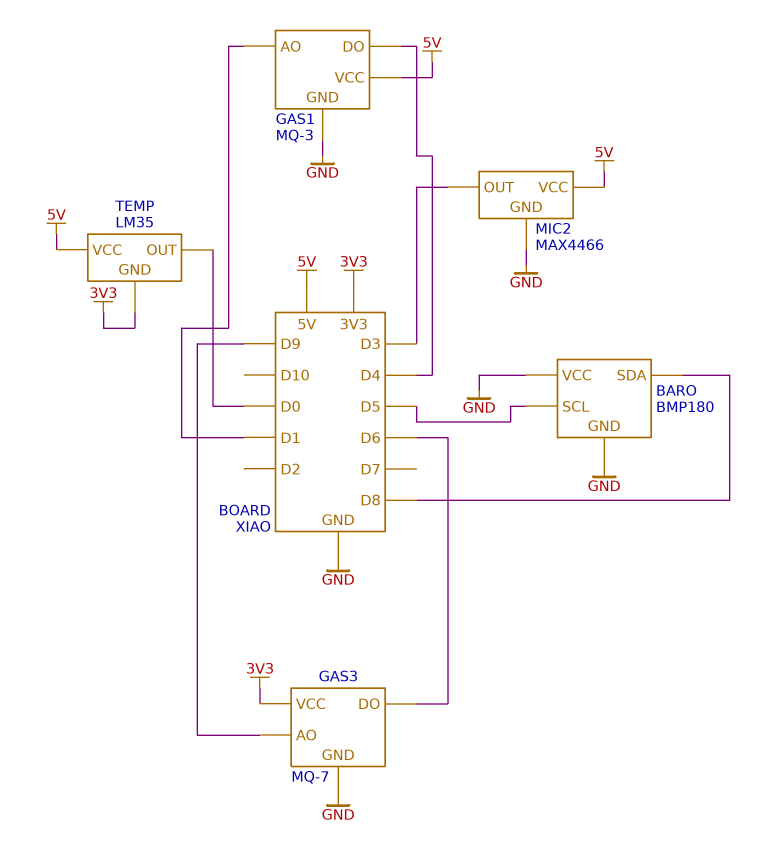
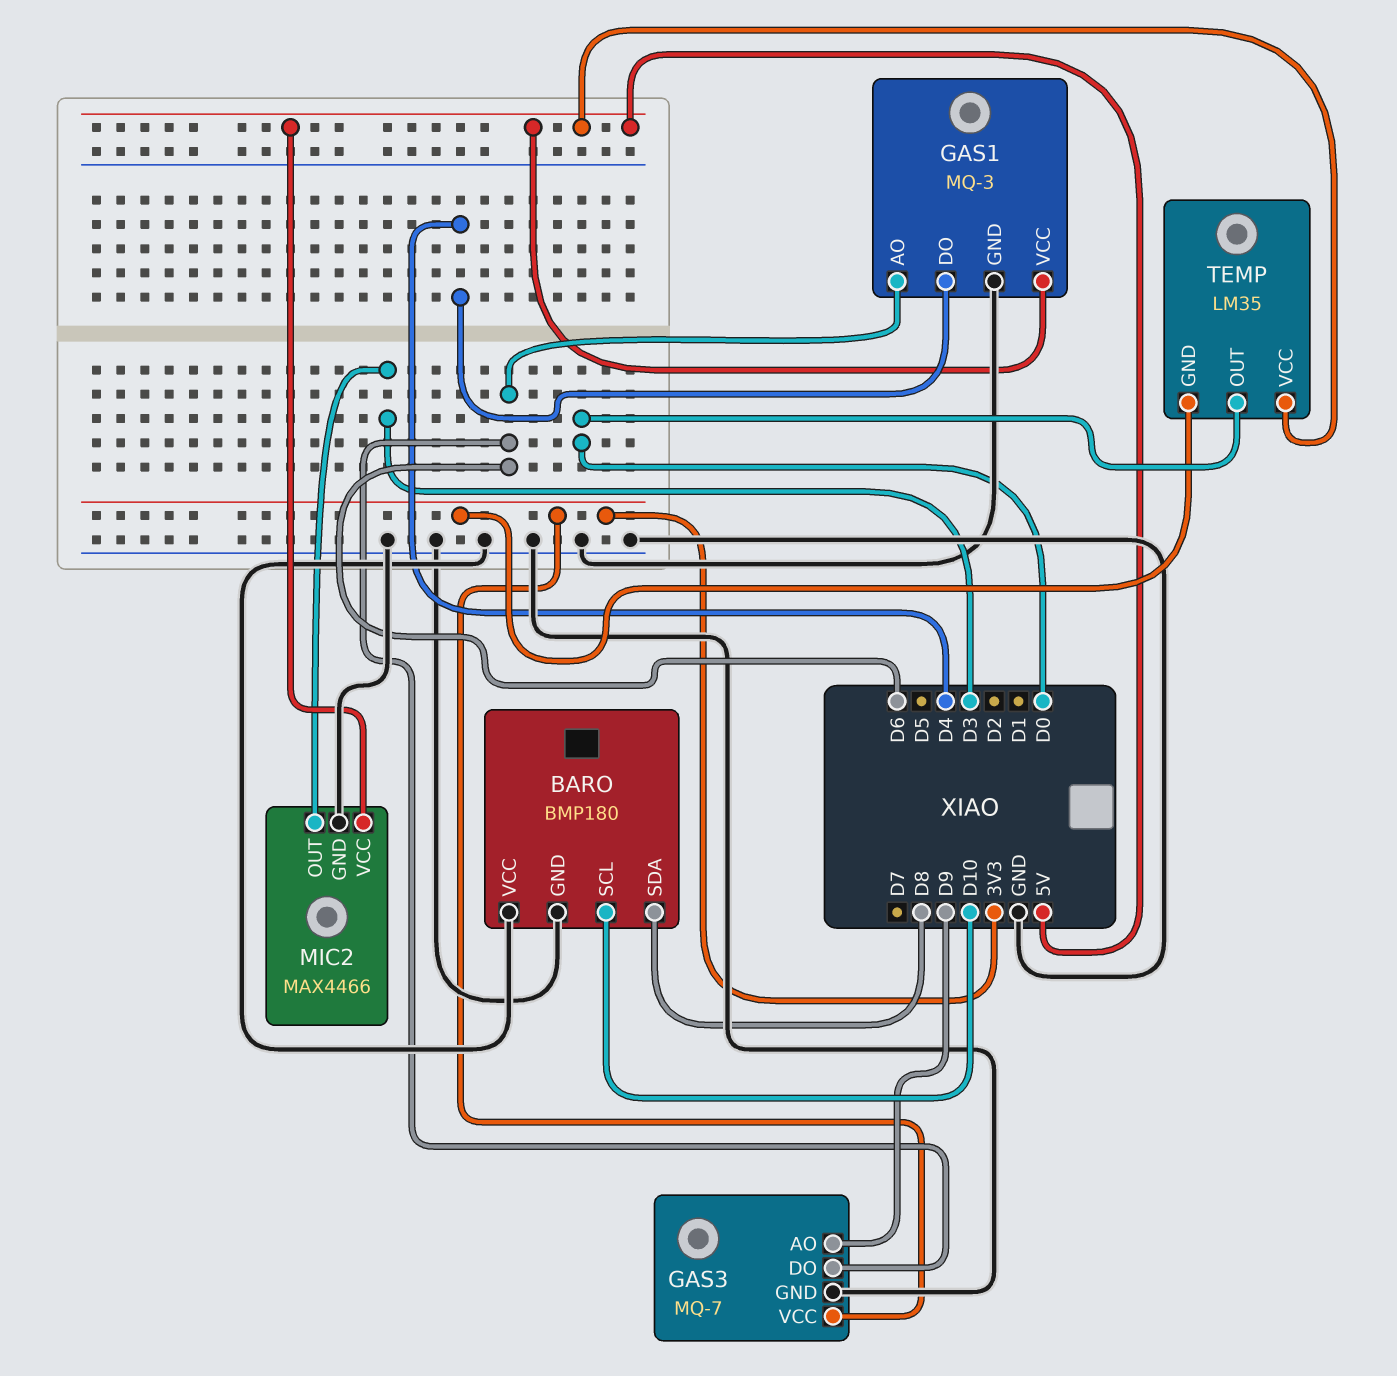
BARO pin SCL: D5 -> D10
GAS1 pin AO: D1 -> D6

